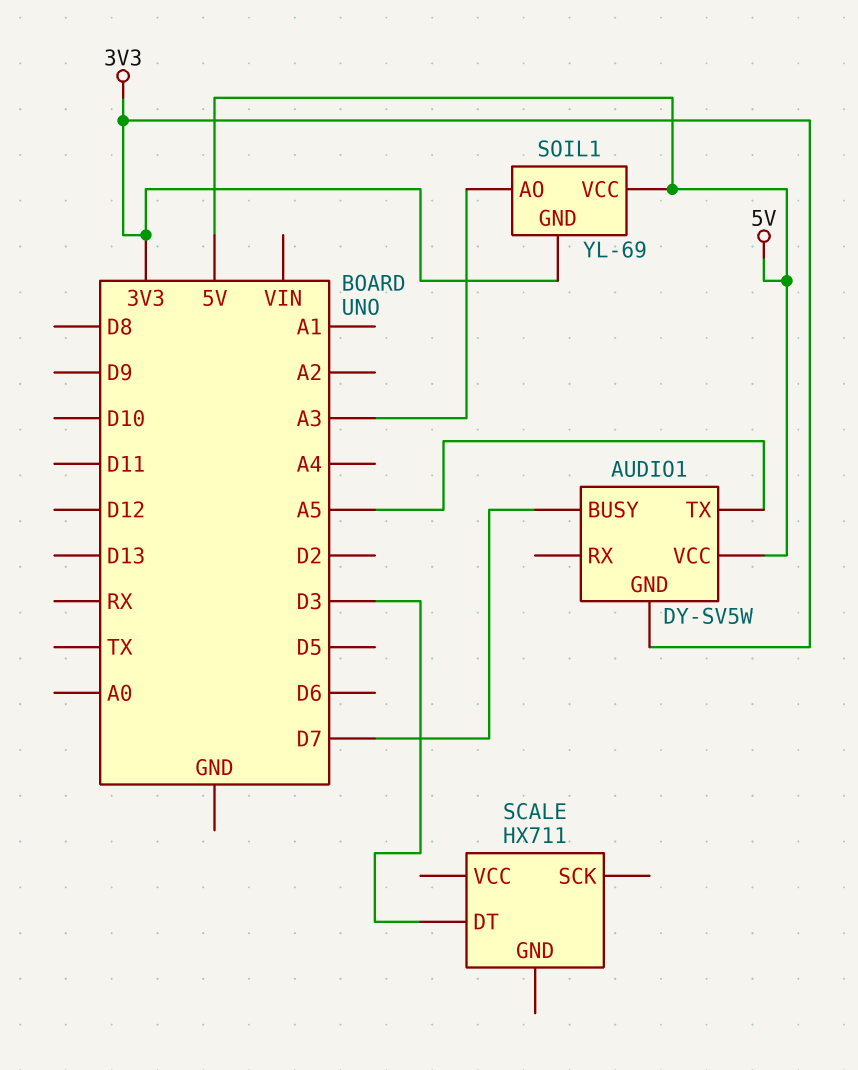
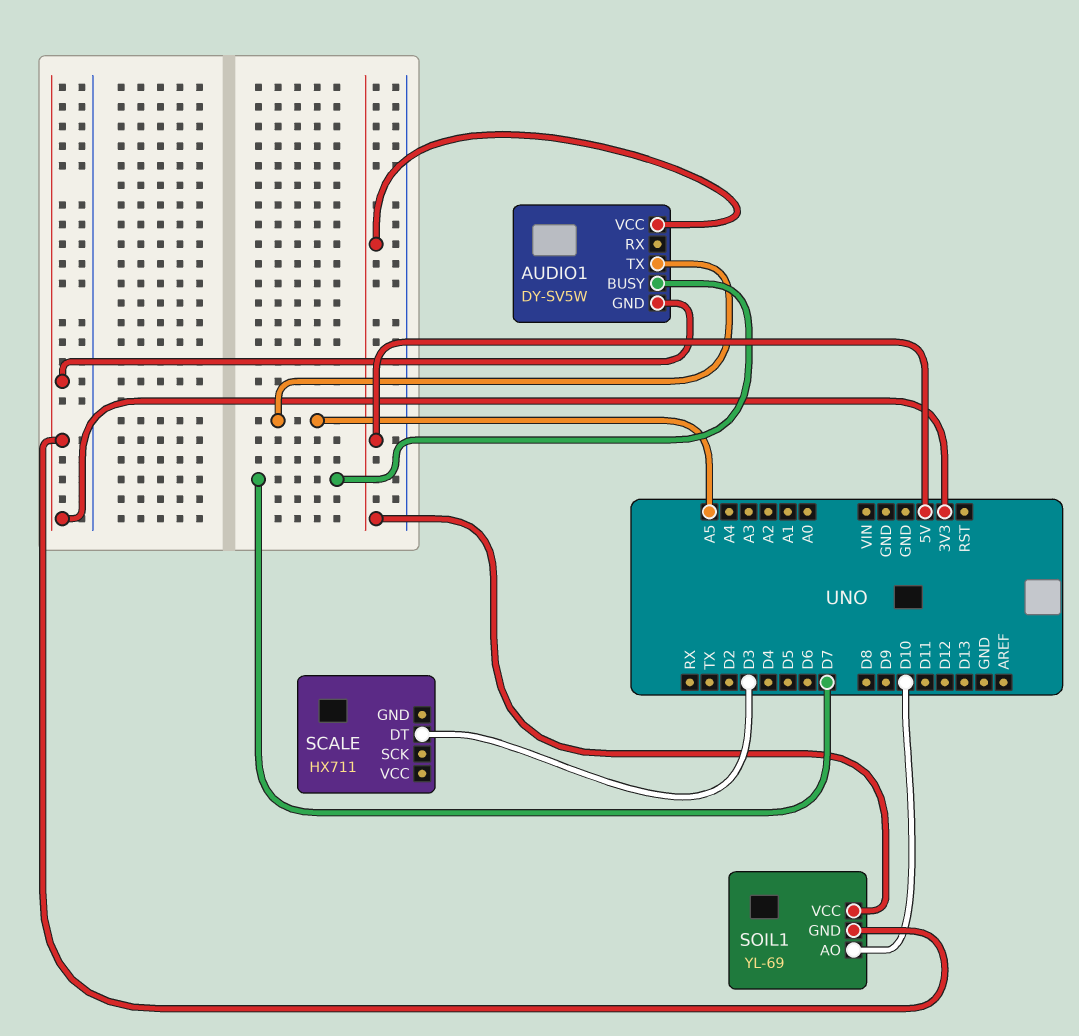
SOIL1 pin AO: A3 -> D10

